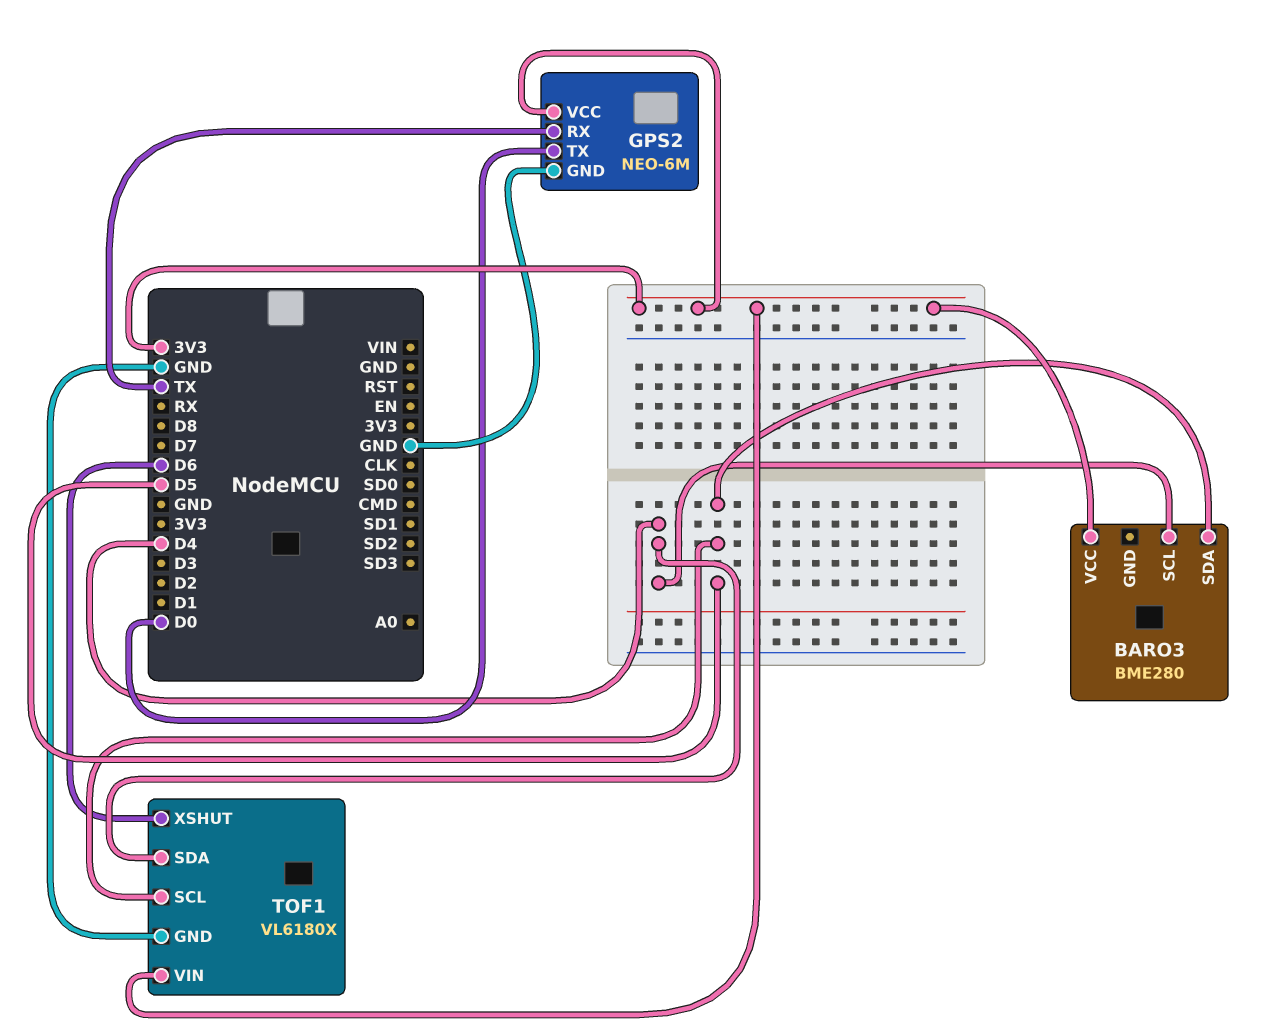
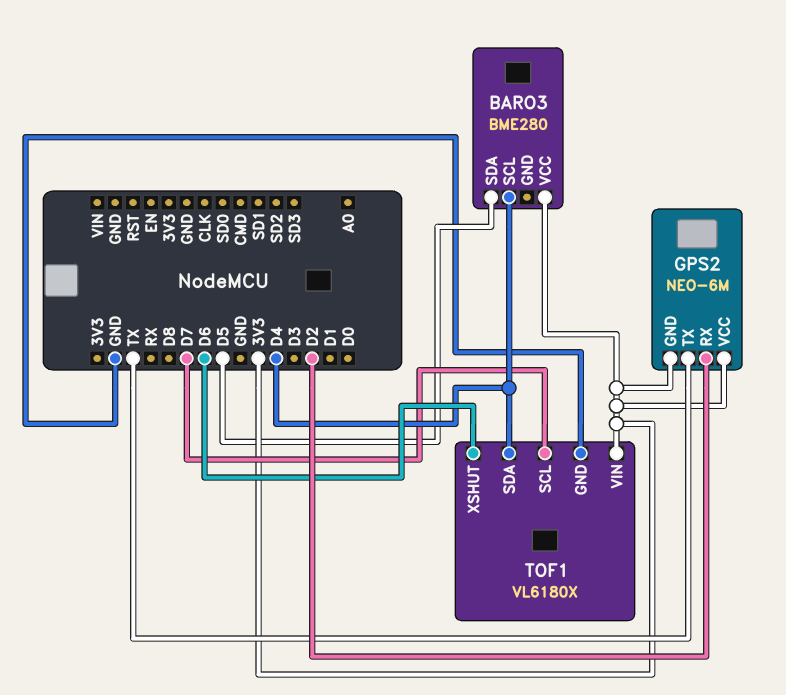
GPS2 pin GND: GND -> 3V3
GPS2 pin RX: TX -> D2
GPS2 pin TX: D0 -> TX
TOF1 pin SCL: D5 -> D7

